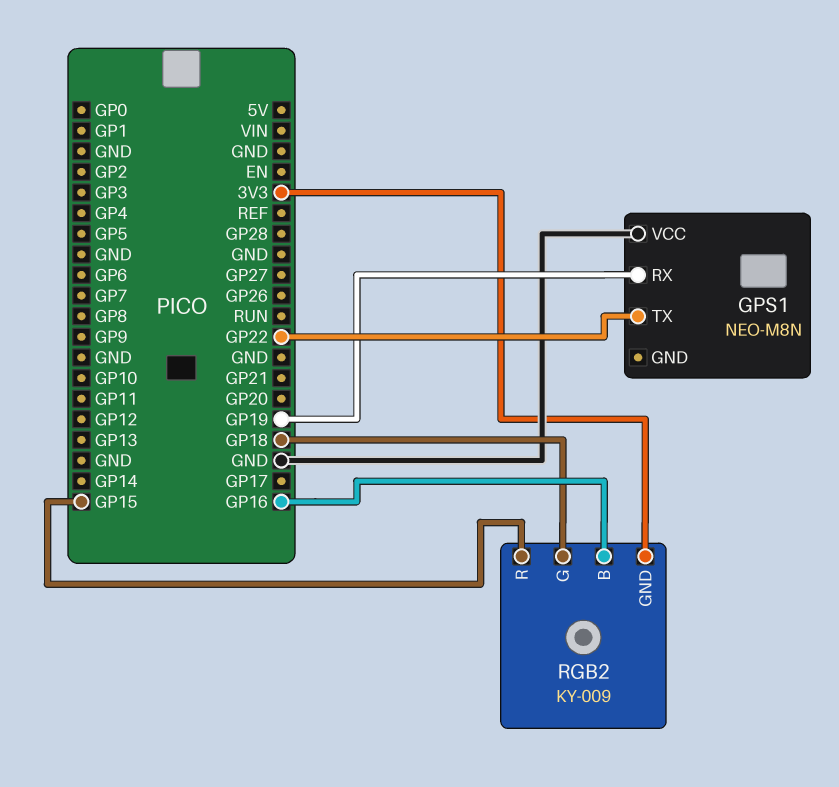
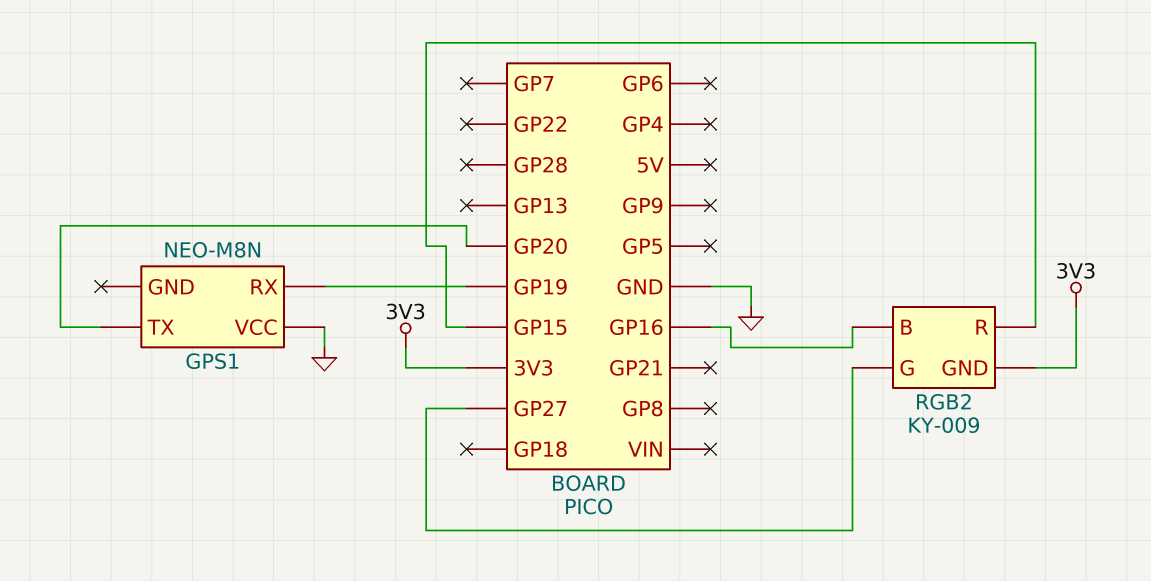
GPS1 pin TX: GP22 -> GP20
RGB2 pin G: GP18 -> GP27

